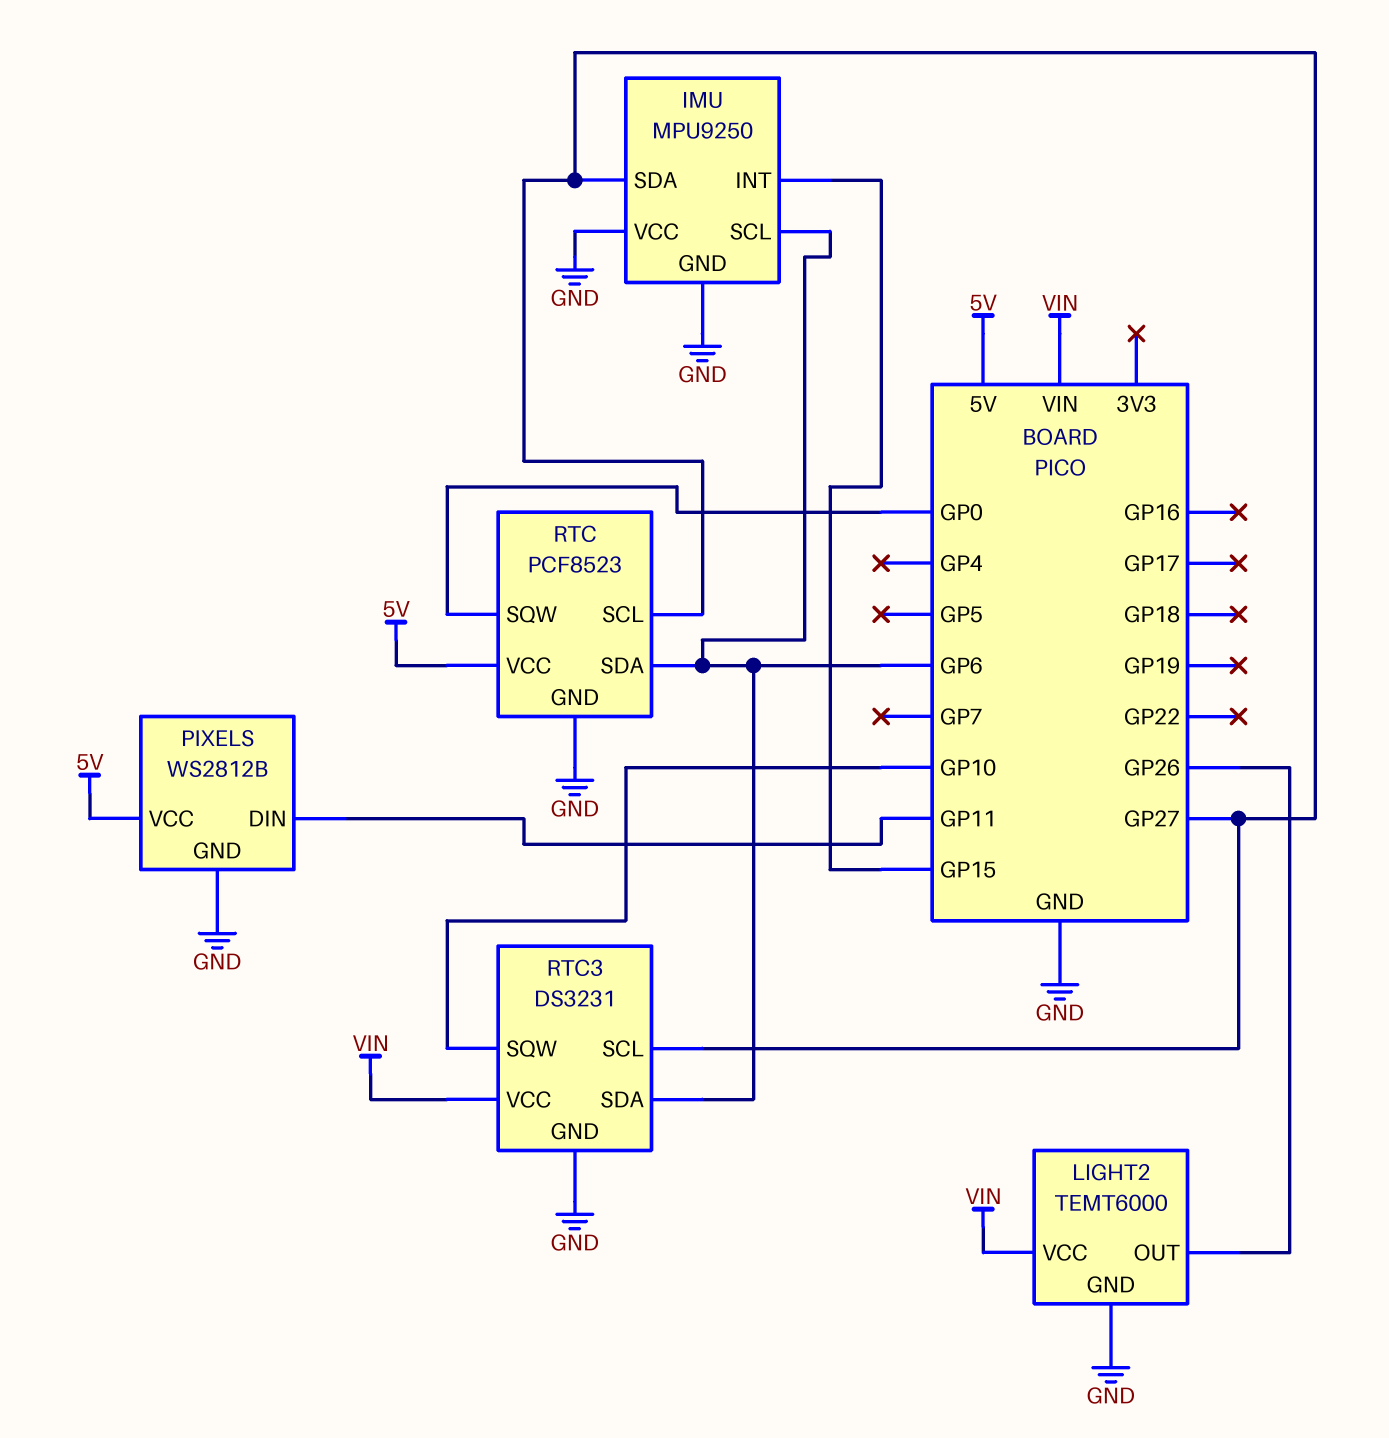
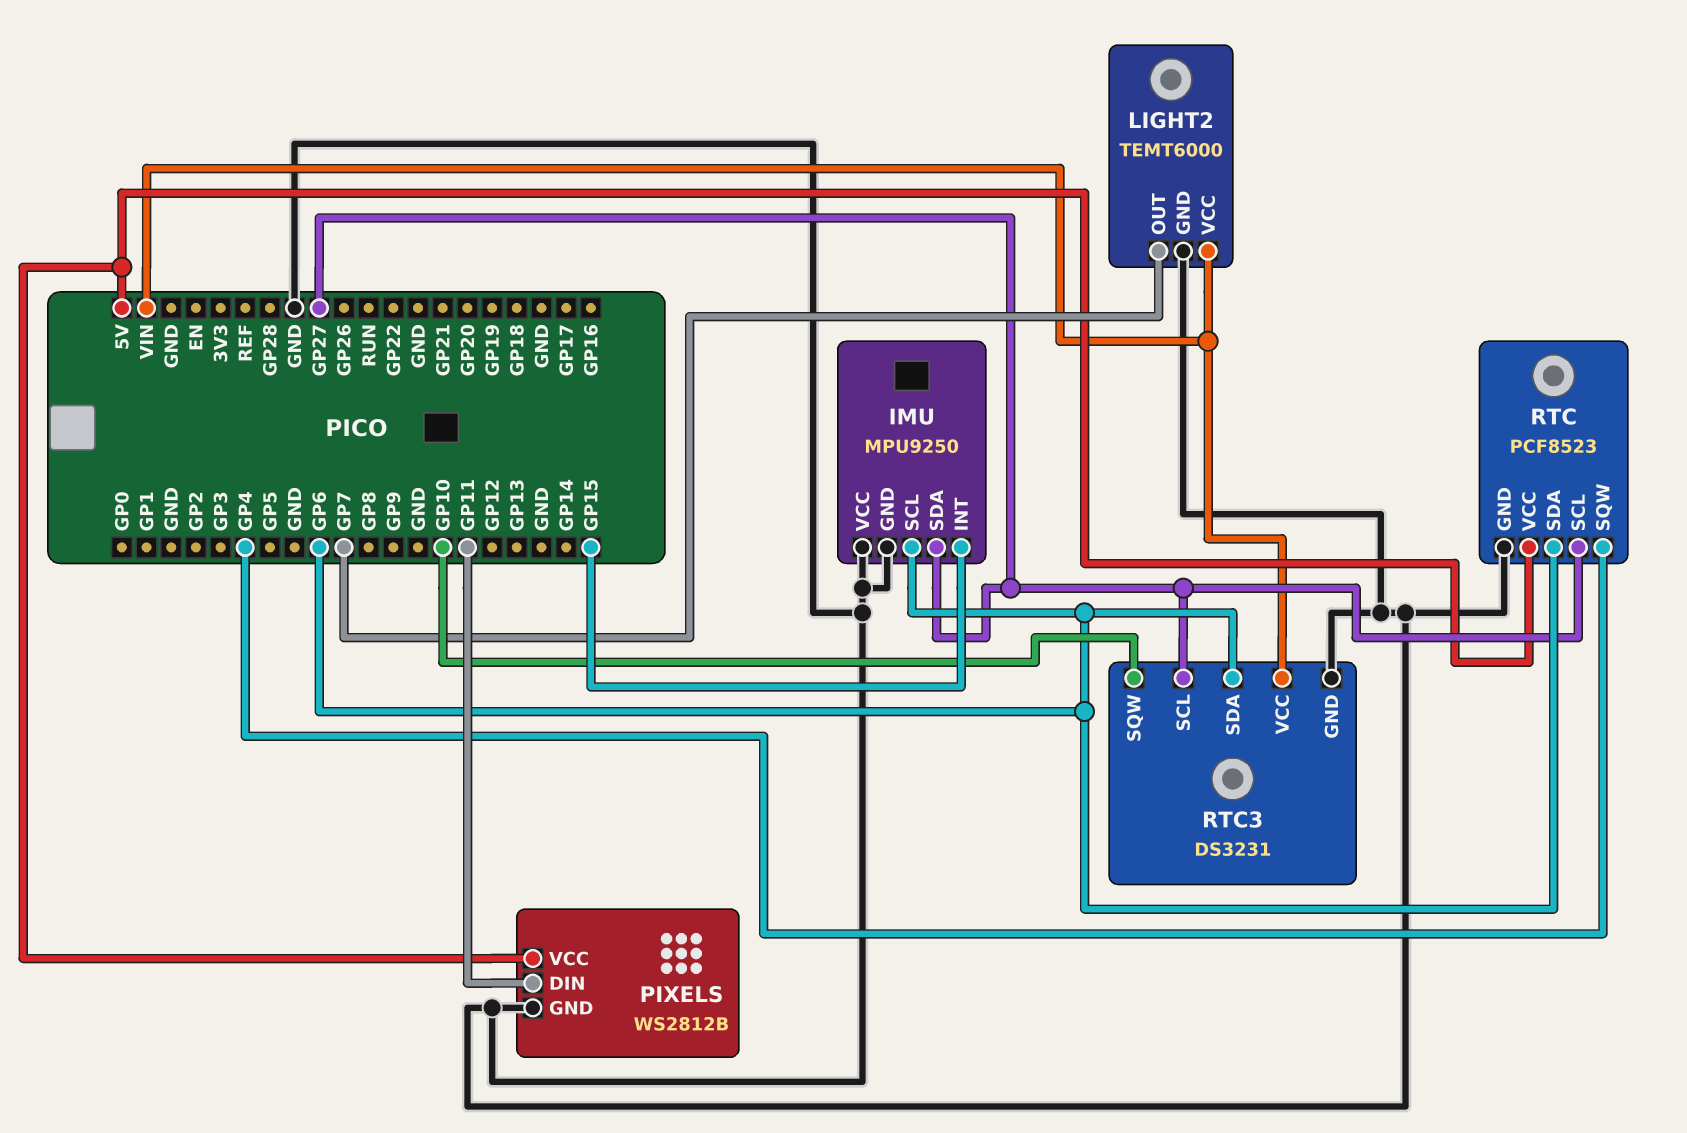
LIGHT2 pin OUT: GP26 -> GP7
RTC pin SQW: GP0 -> GP4

